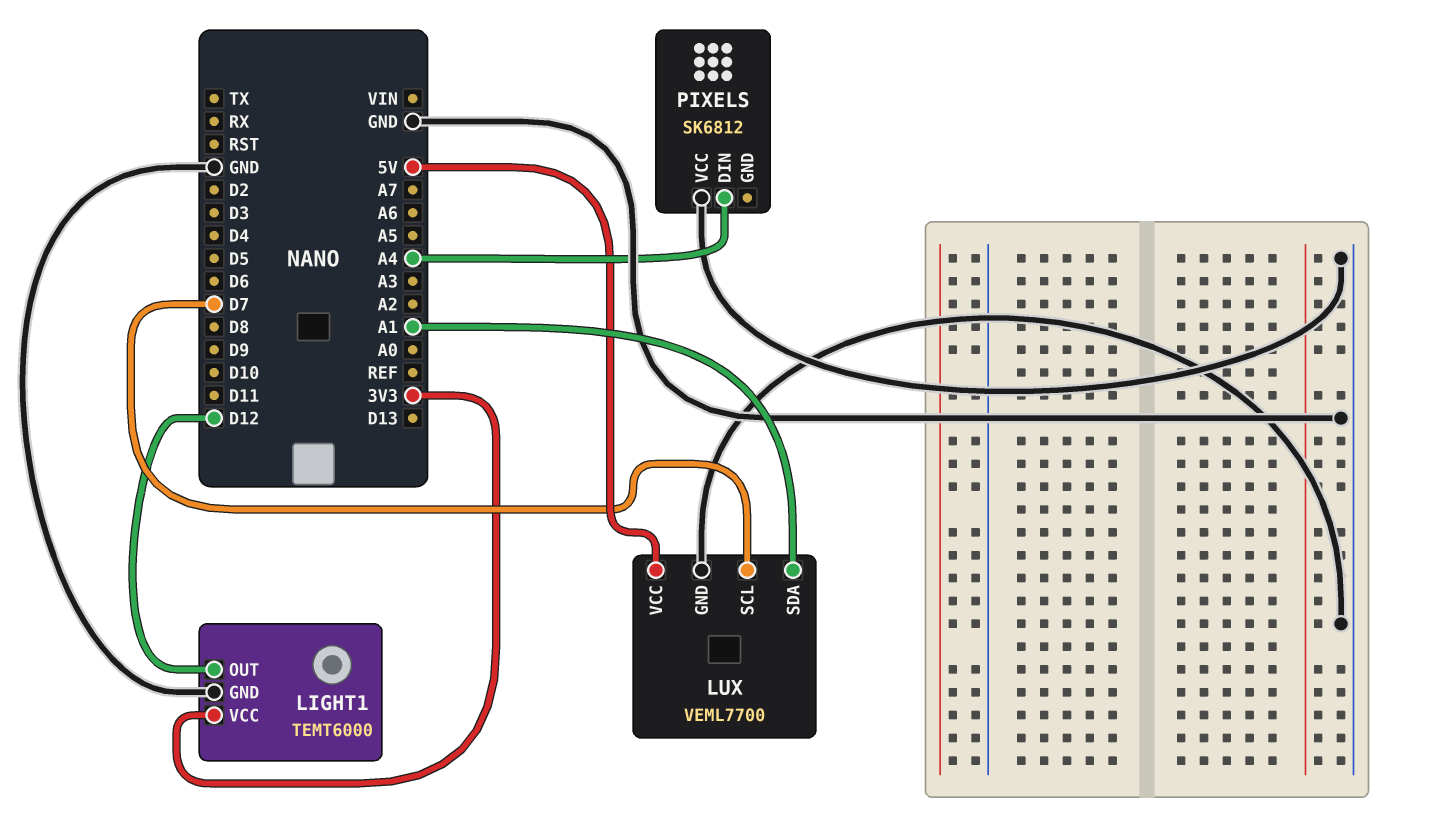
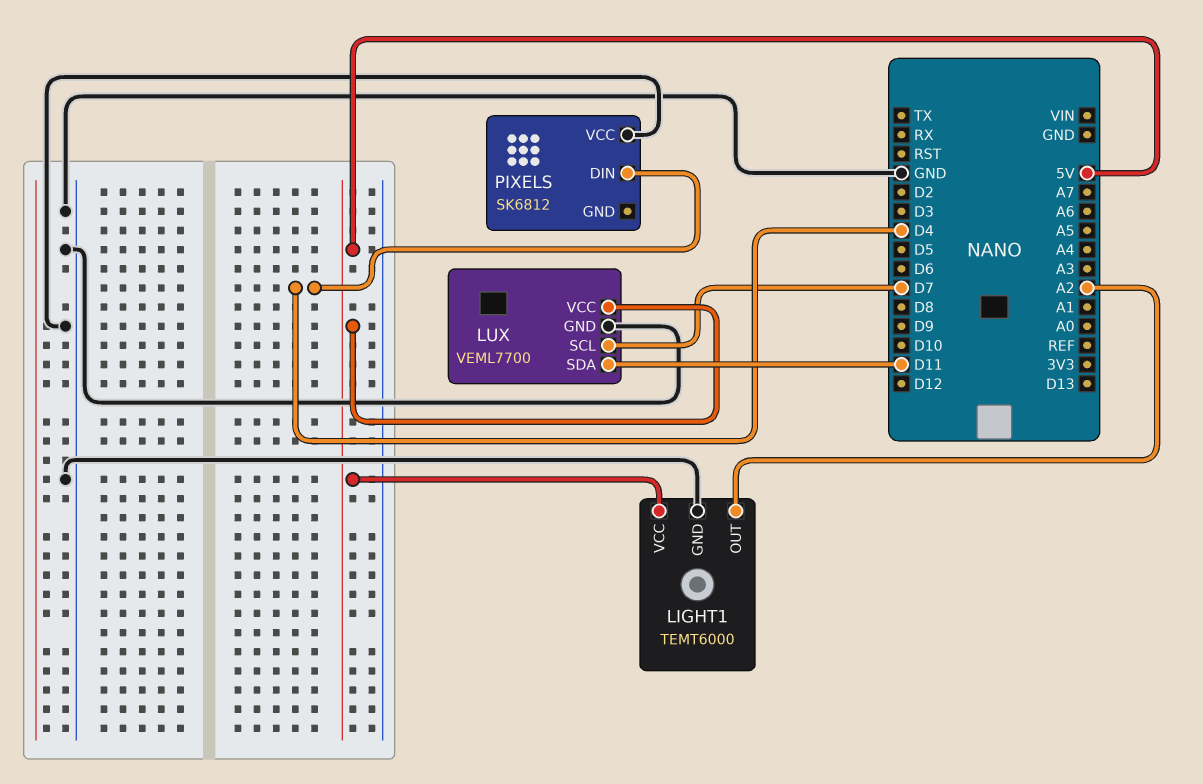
LIGHT1 pin OUT: D12 -> A2
LIGHT1 pin VCC: 3V3 -> 5V
LUX pin SDA: A1 -> D11
PIXELS pin DIN: A4 -> D4

